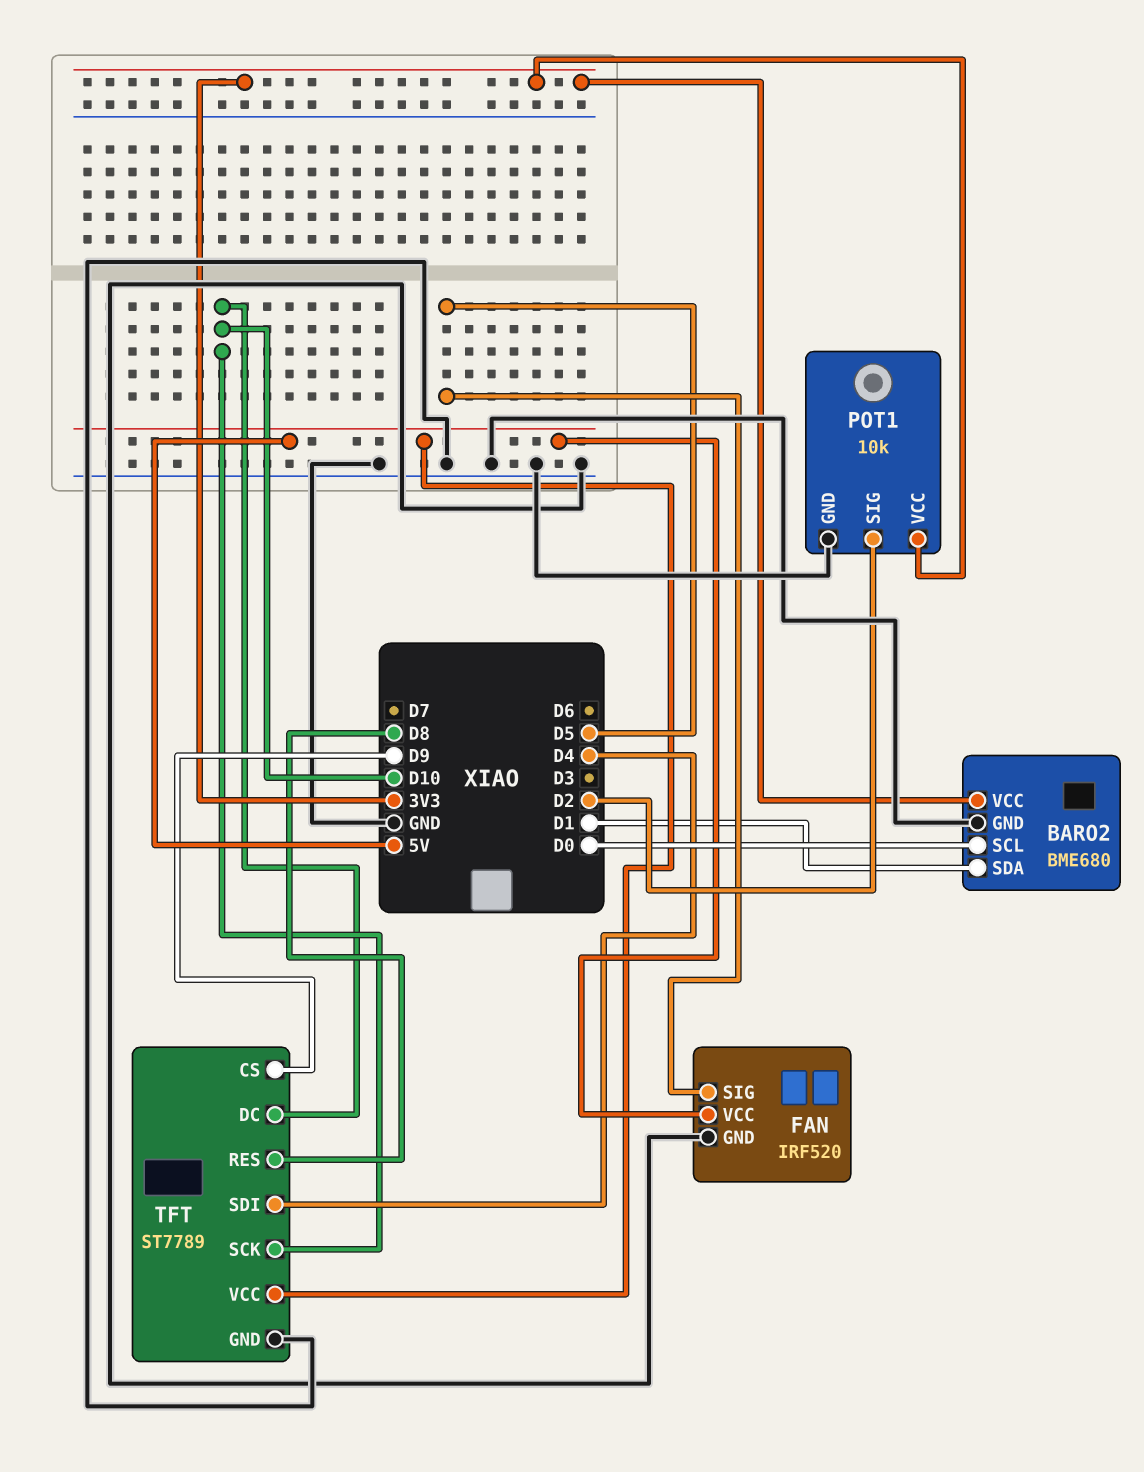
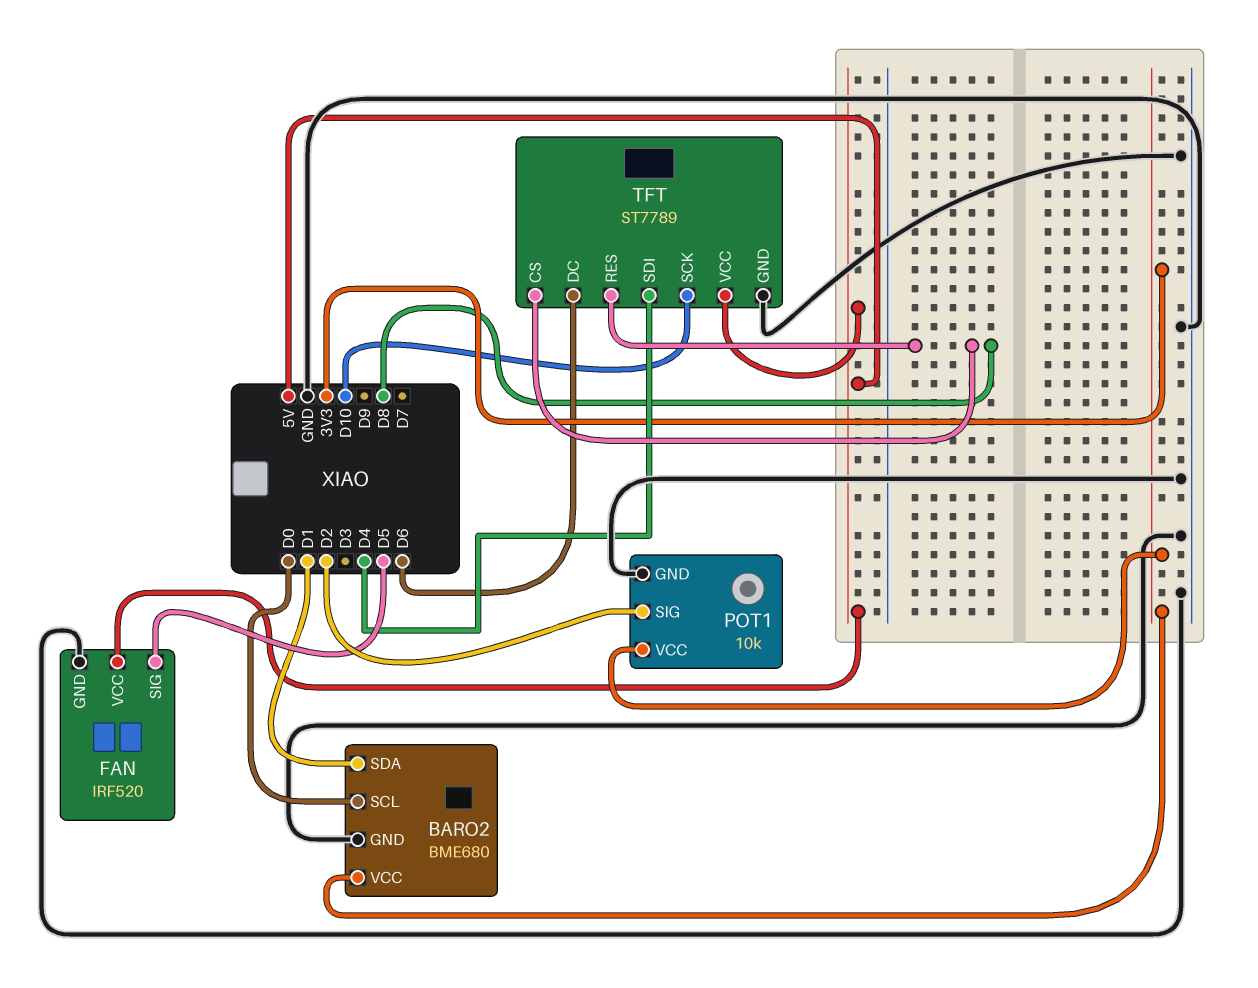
TFT pin CS: D9 -> D8
TFT pin DC: D10 -> D6

